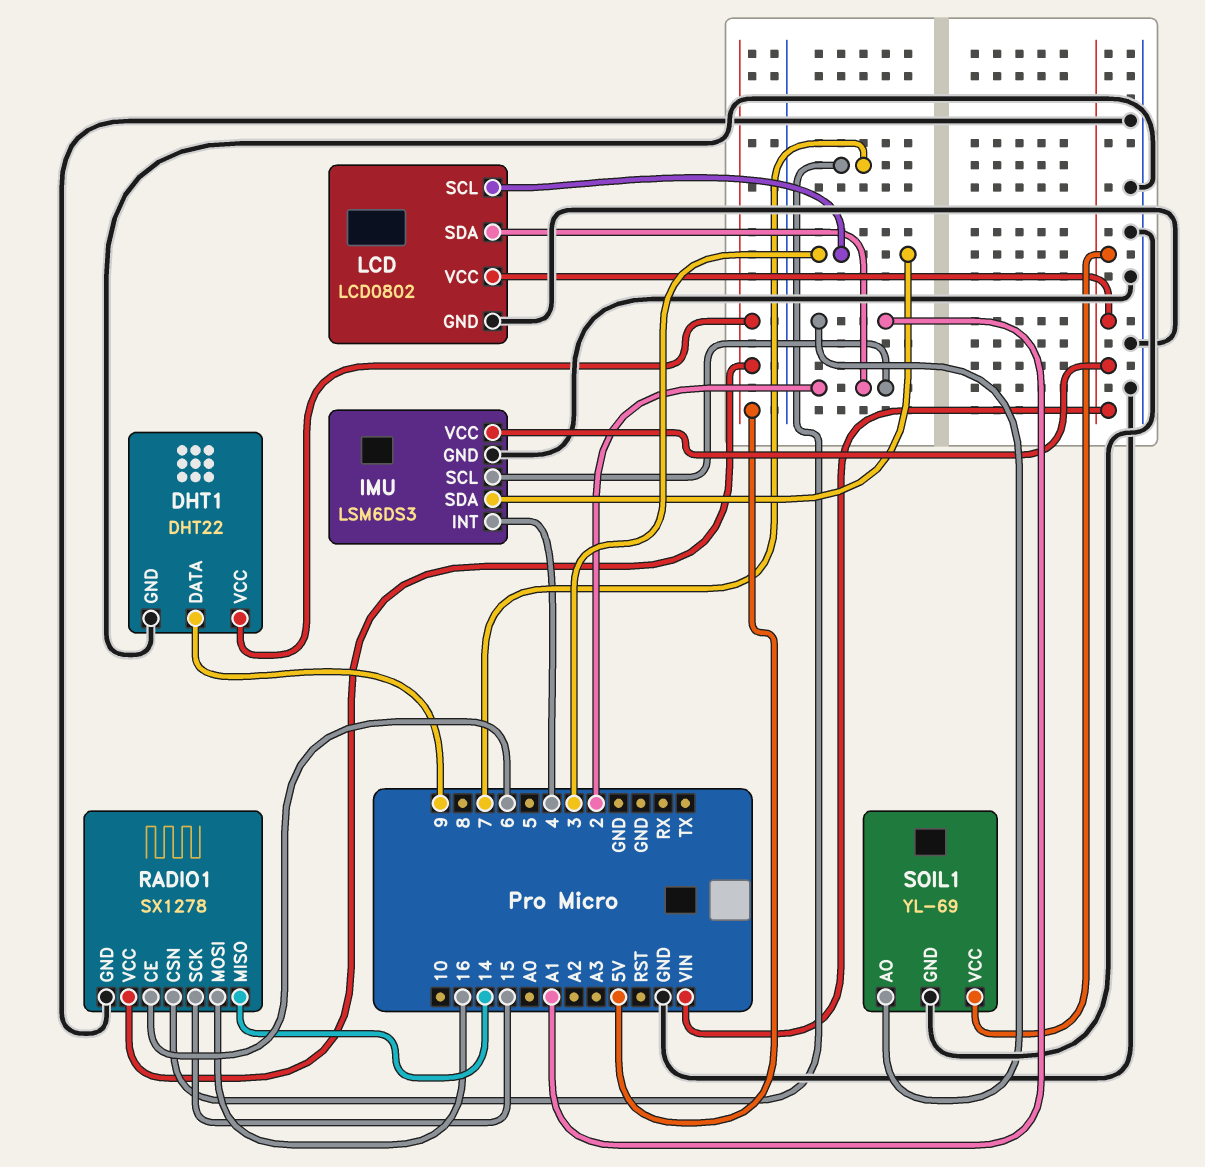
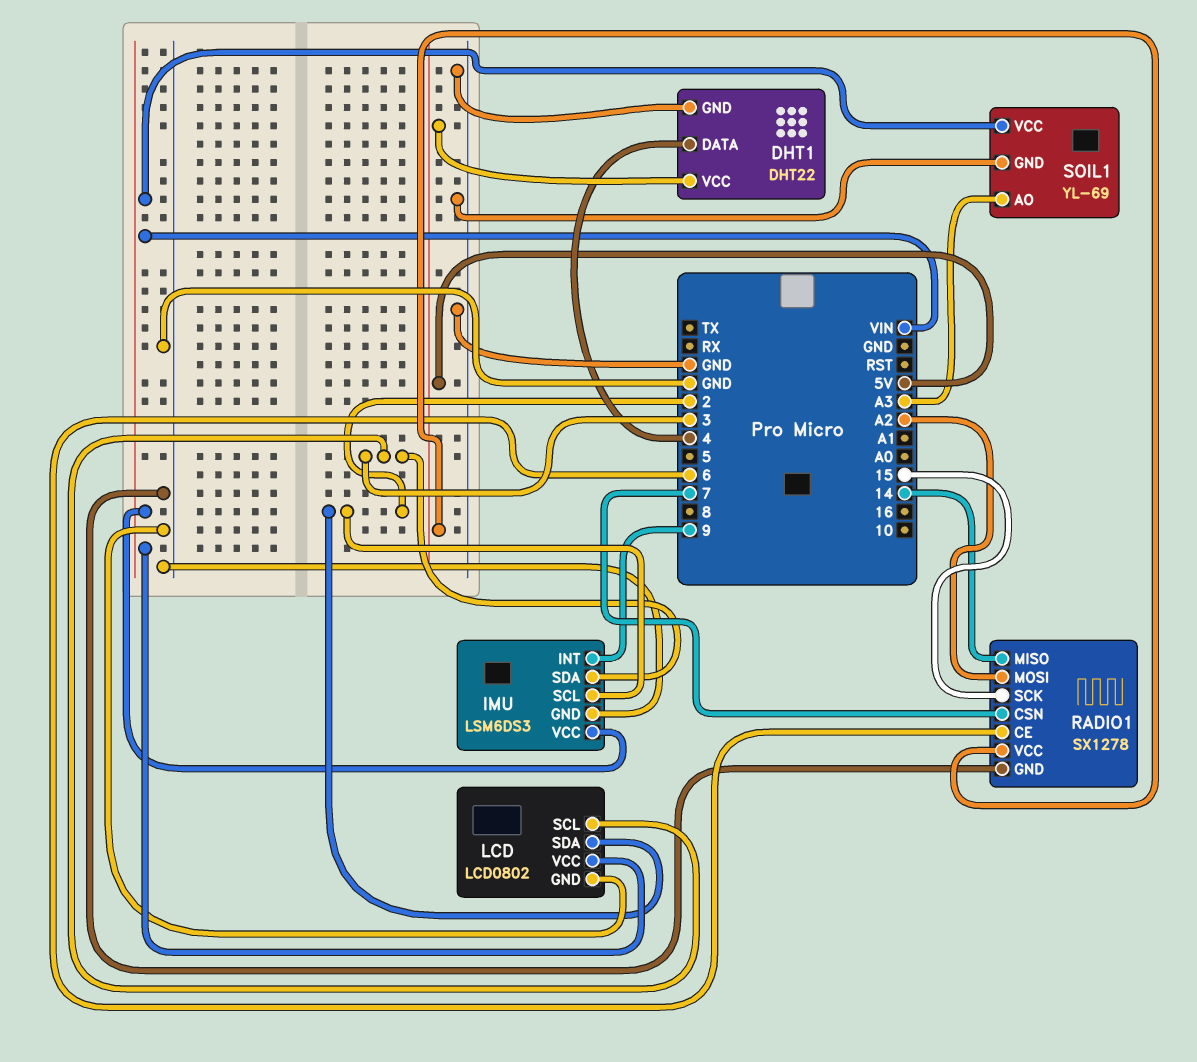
DHT1 pin DATA: 9 -> 4
IMU pin INT: 4 -> 9
RADIO1 pin MOSI: 16 -> A2
SOIL1 pin AO: A1 -> A3

